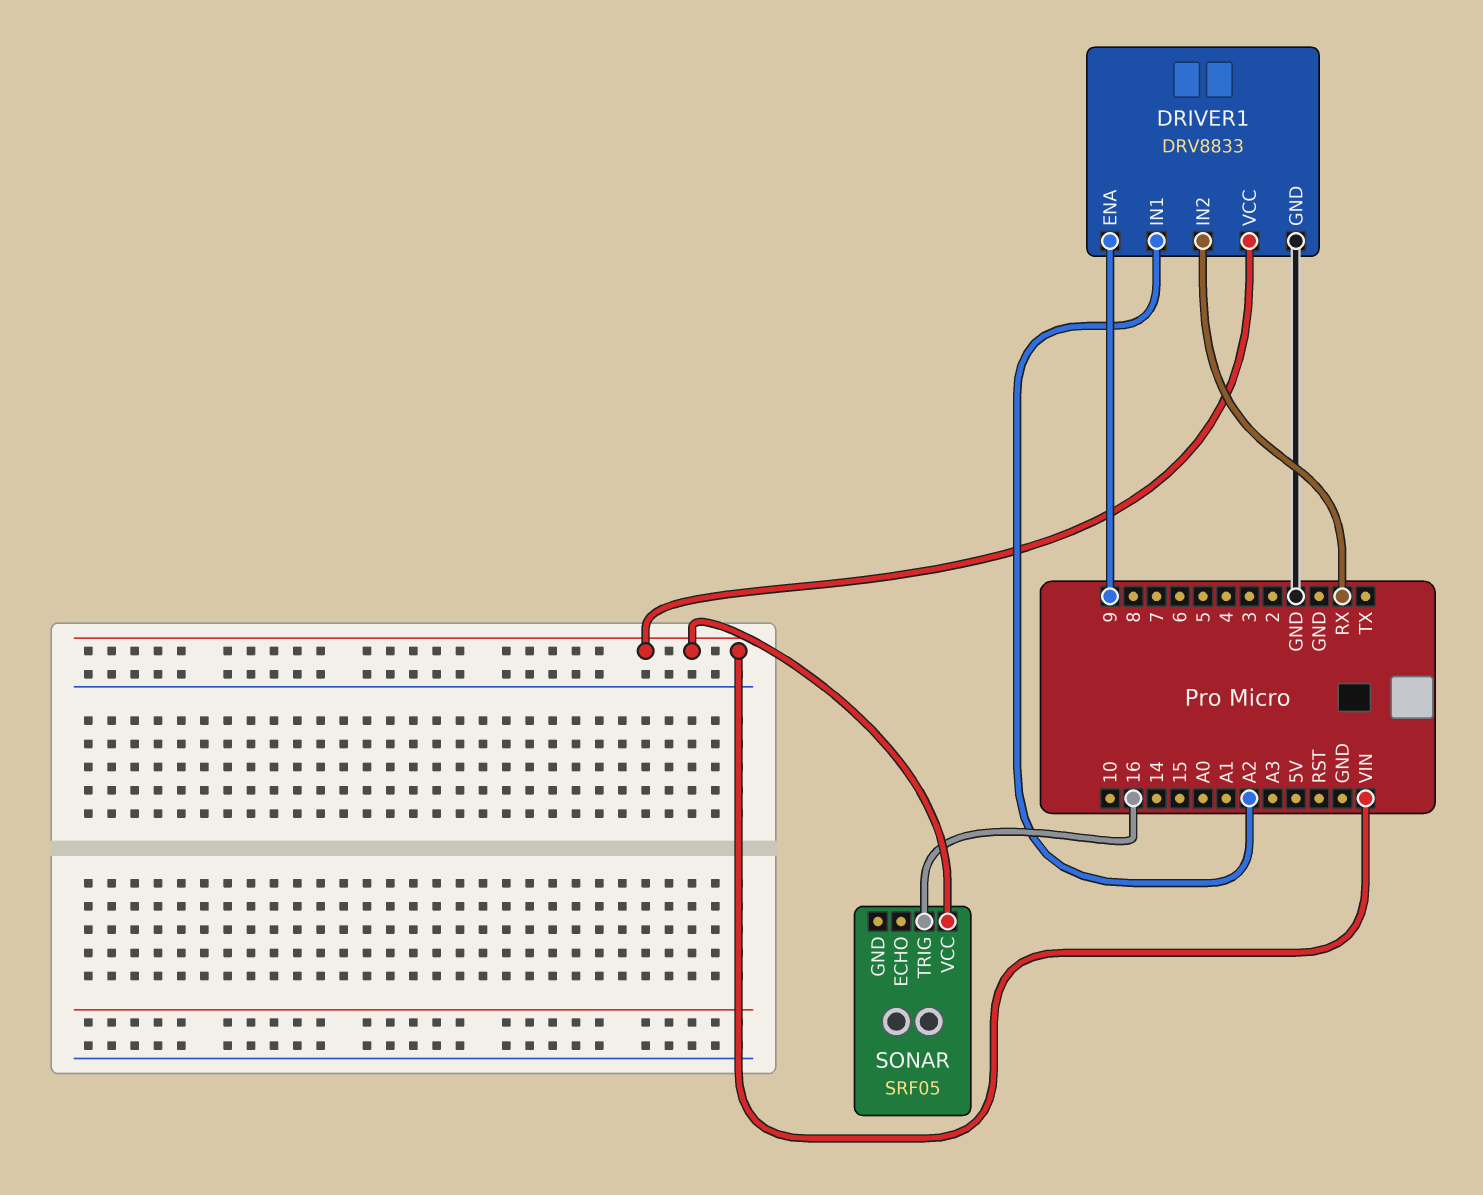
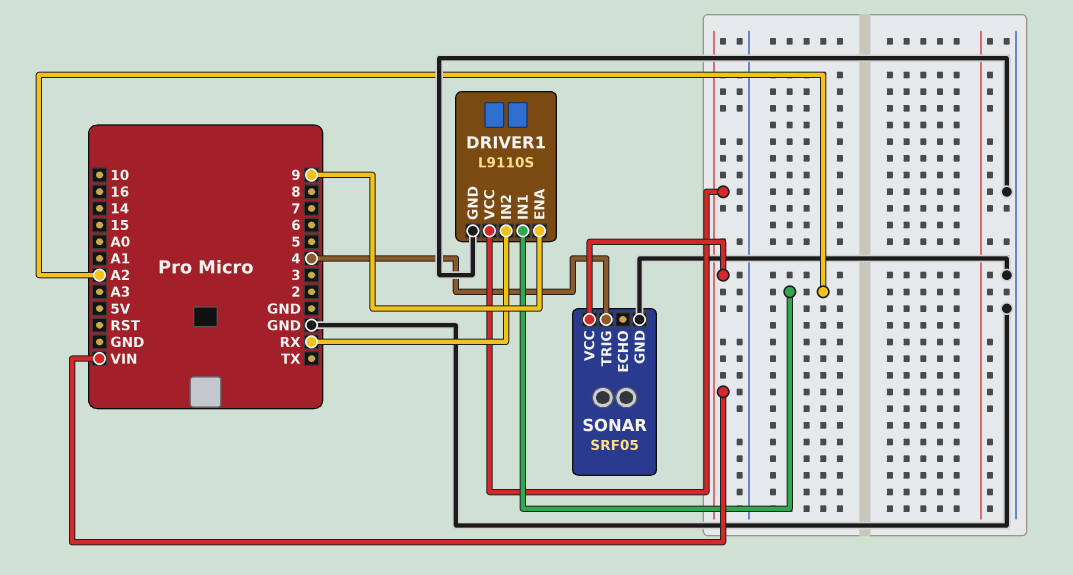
DRIVER1: DRV8833 -> L9110S
SONAR pin GND: none -> GND
SONAR pin TRIG: 16 -> 4

